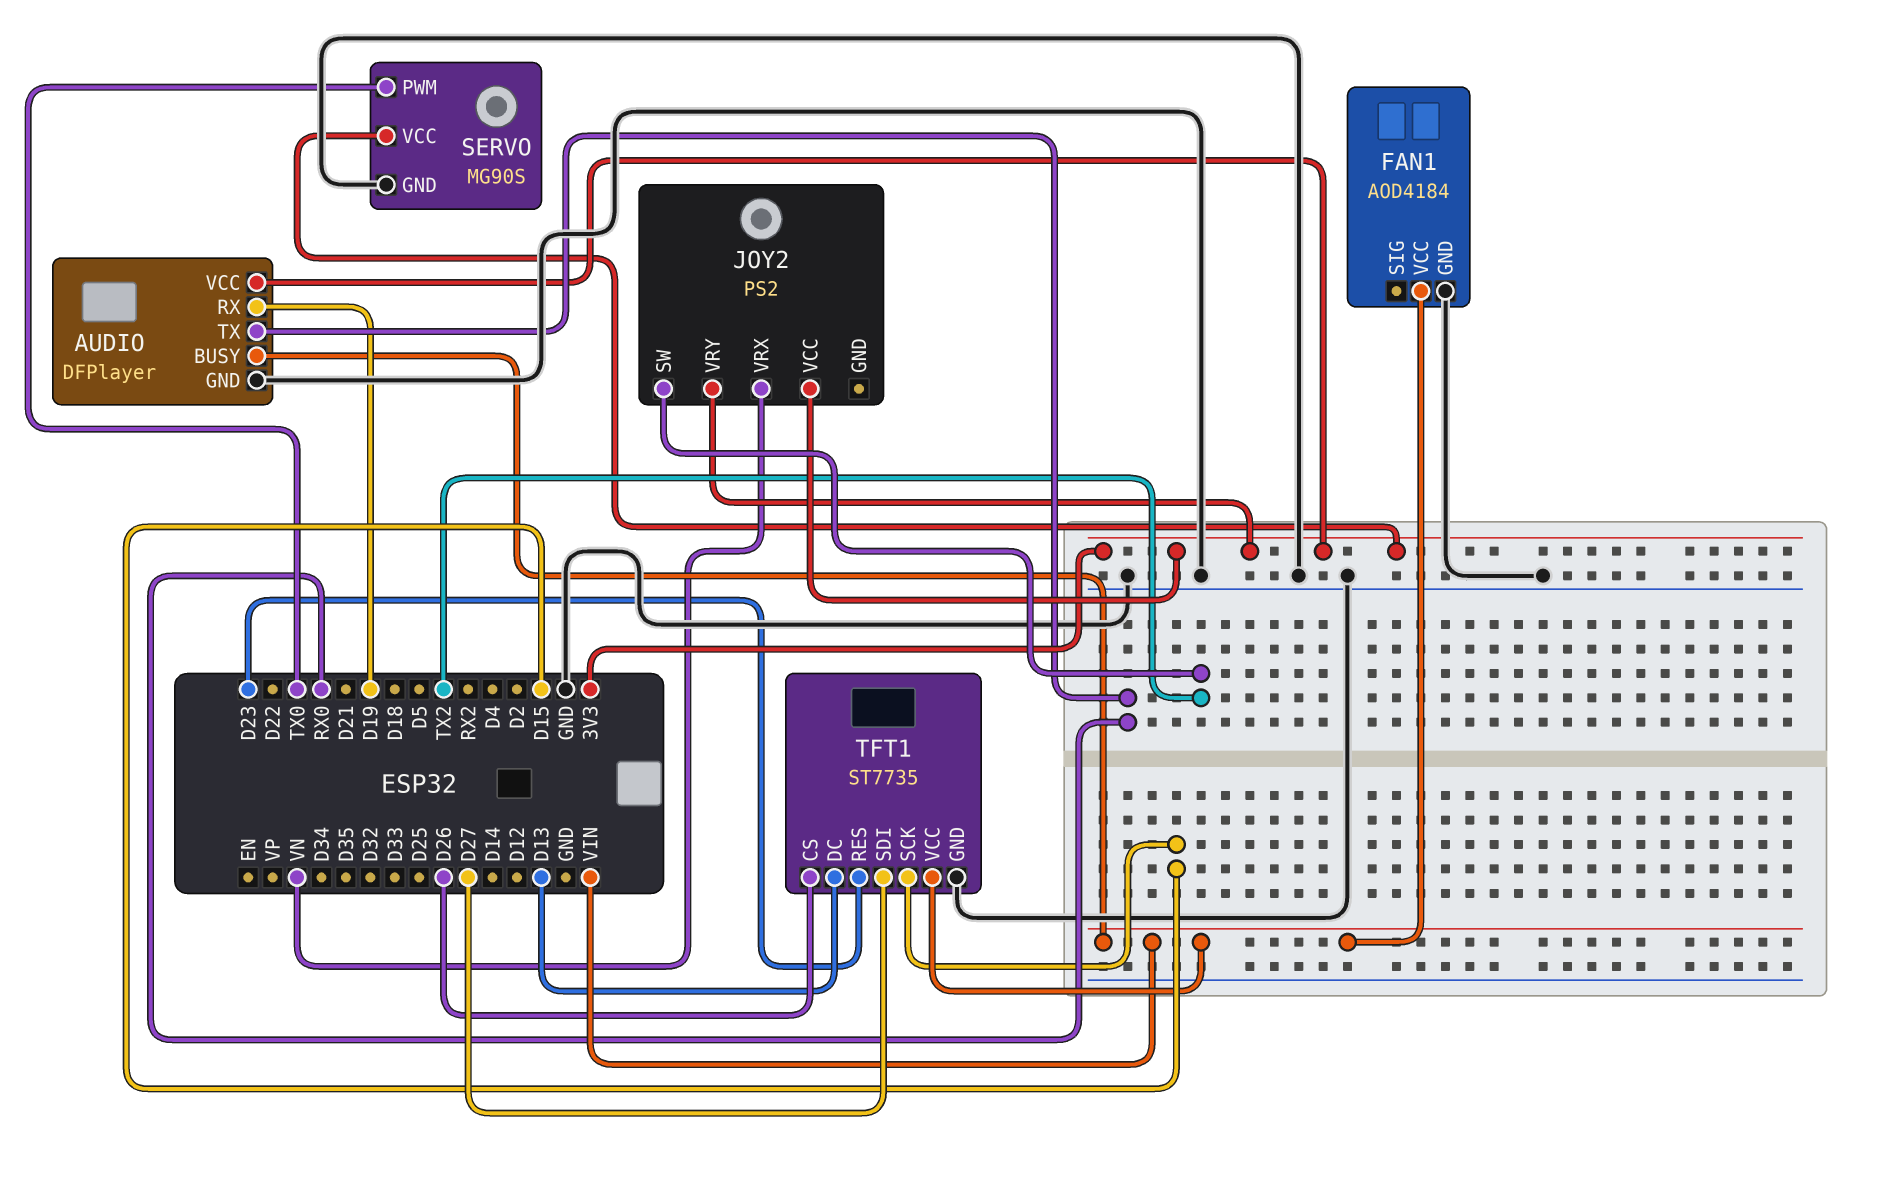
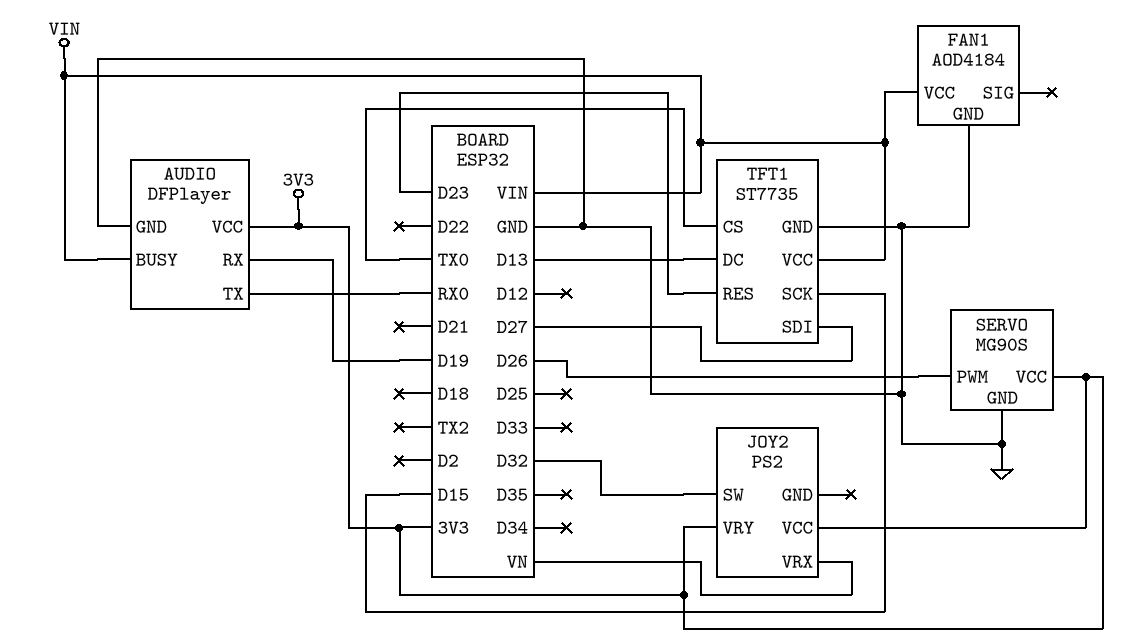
JOY2 pin SW: TX2 -> D32
SERVO pin PWM: TX0 -> D26
TFT1 pin CS: D26 -> TX0

